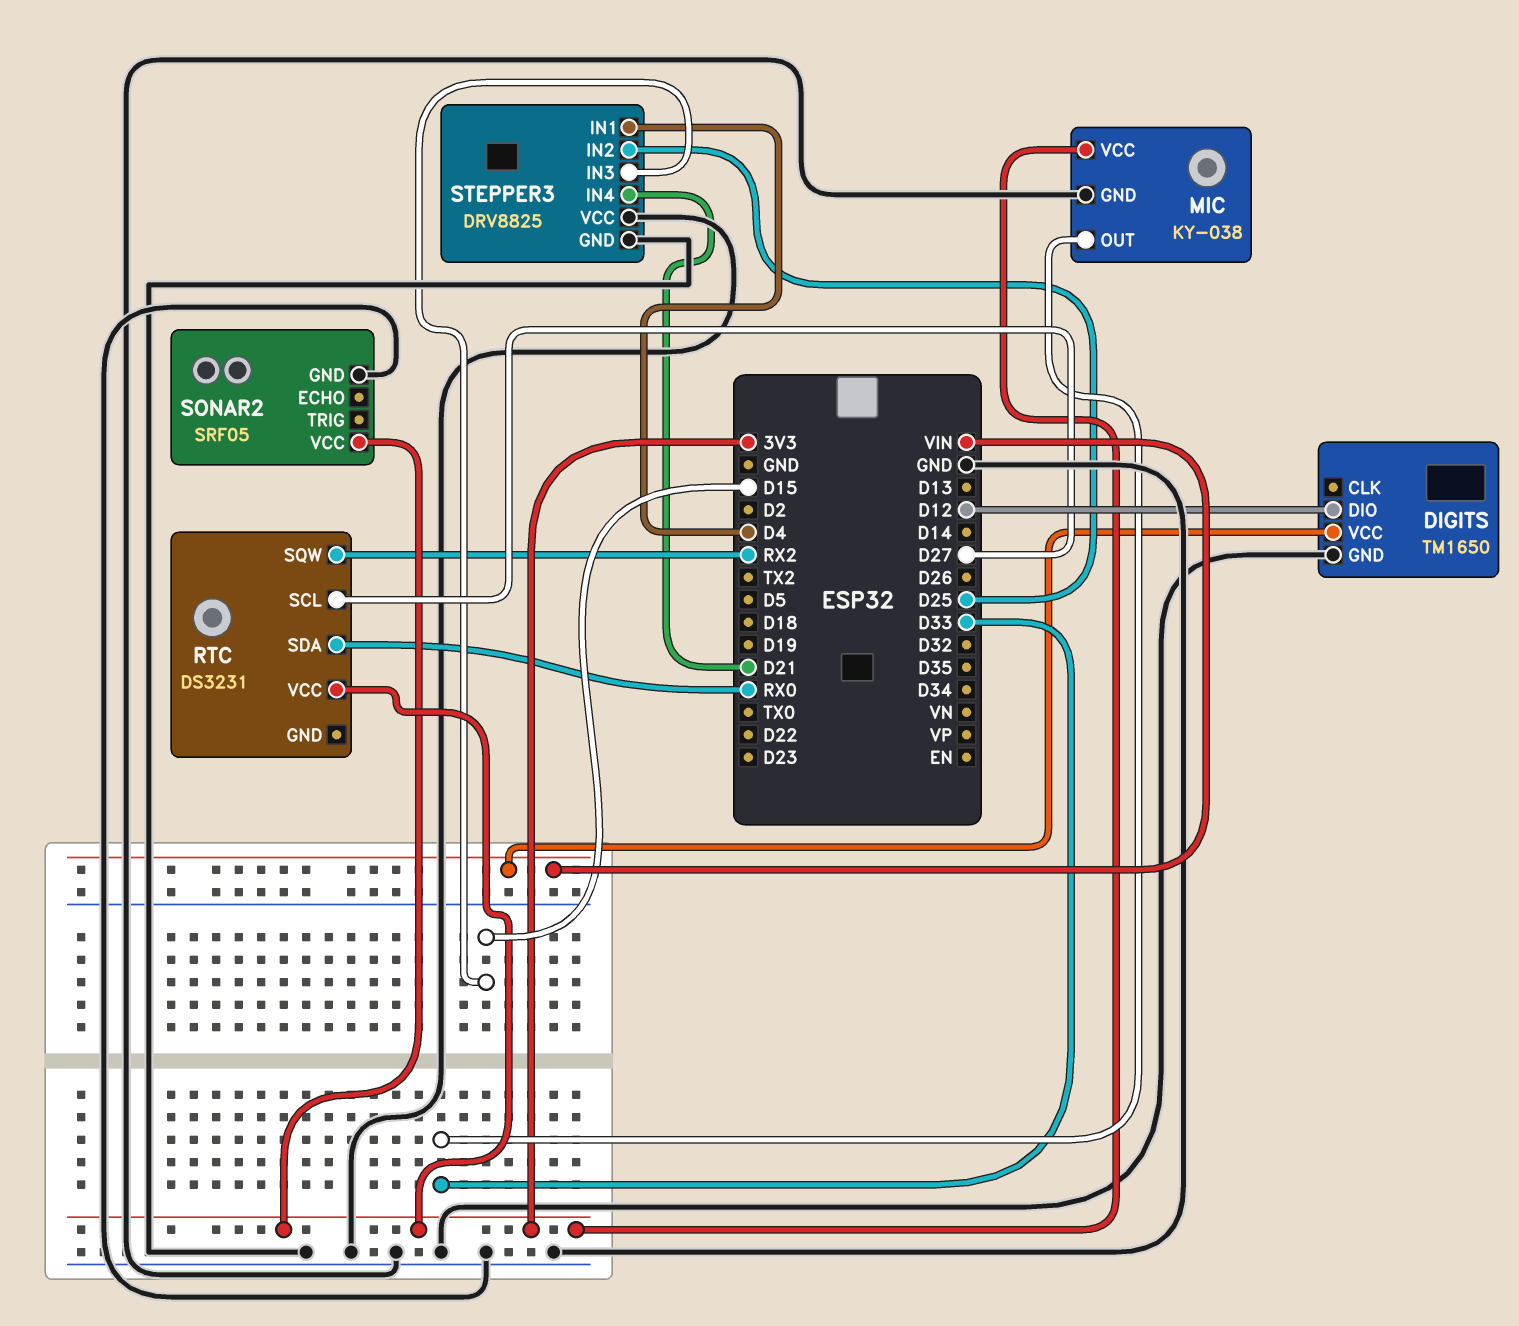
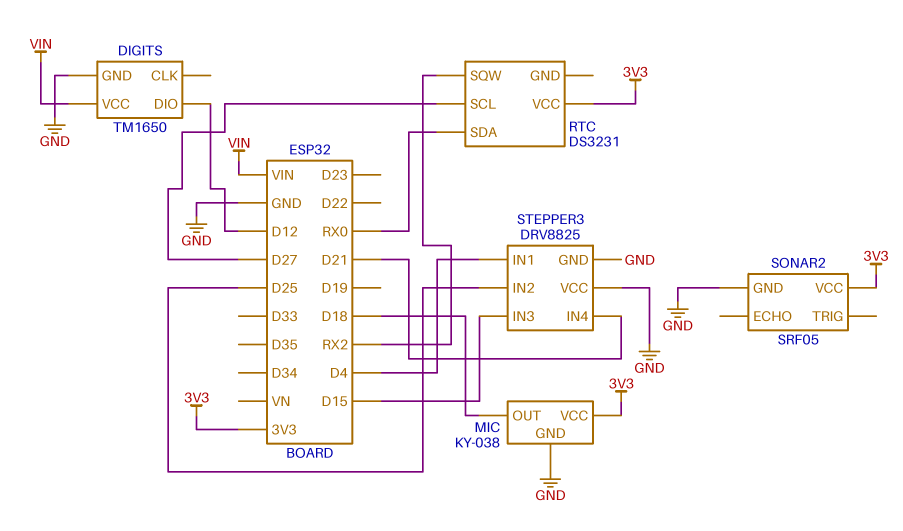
MIC pin OUT: D33 -> D18

